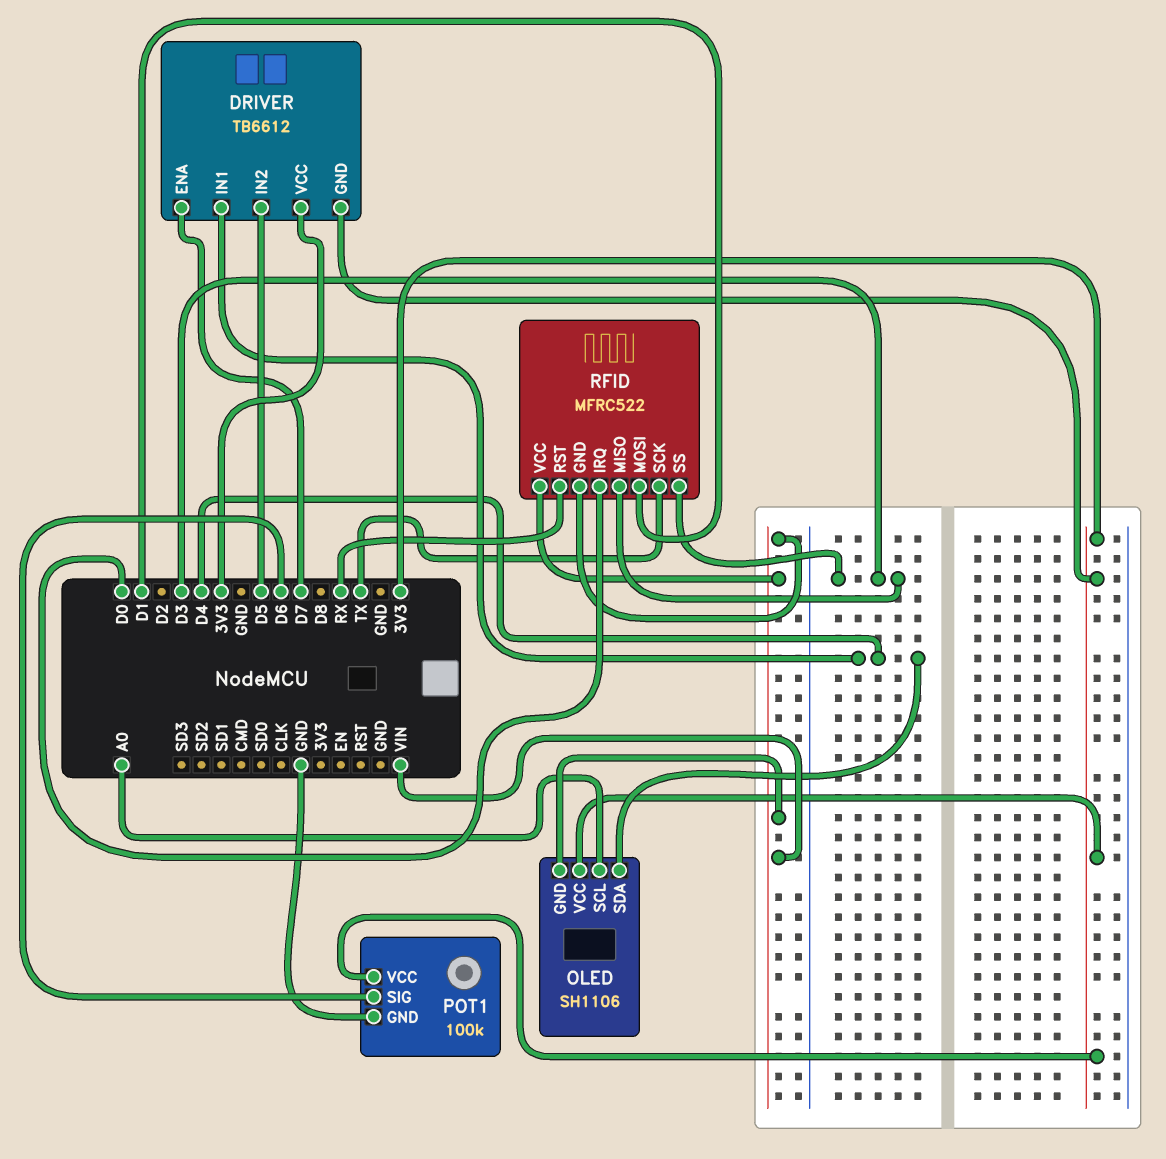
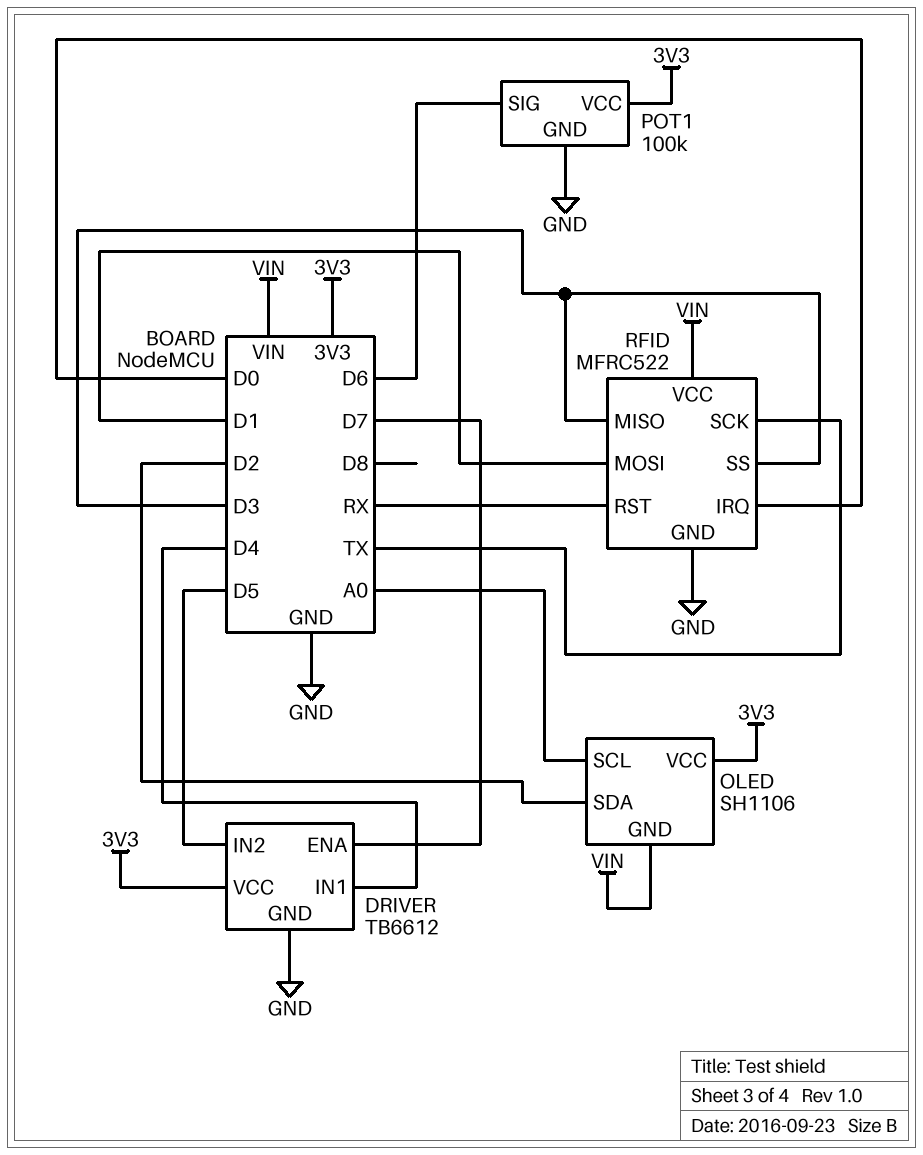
DRIVER pin GND: 3V3 -> GND
OLED pin SDA: D4 -> D2
RFID pin GND: VIN -> GND

